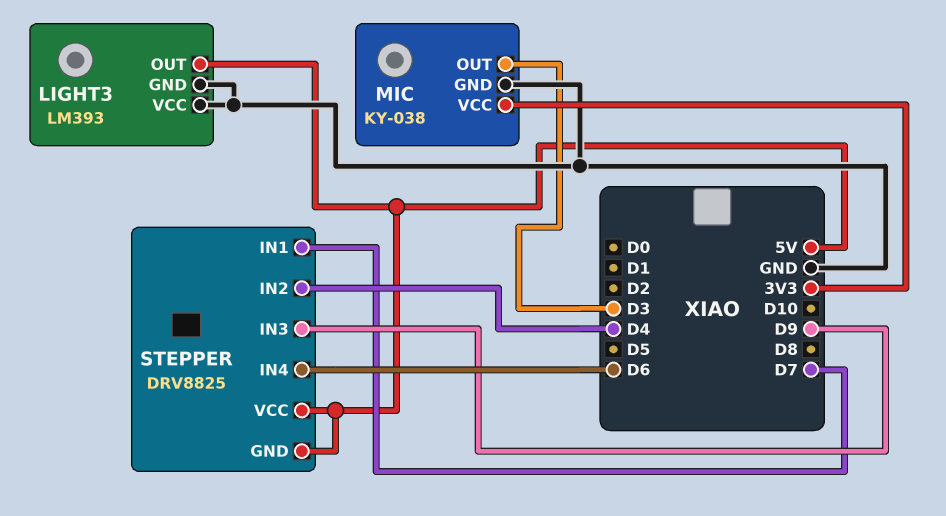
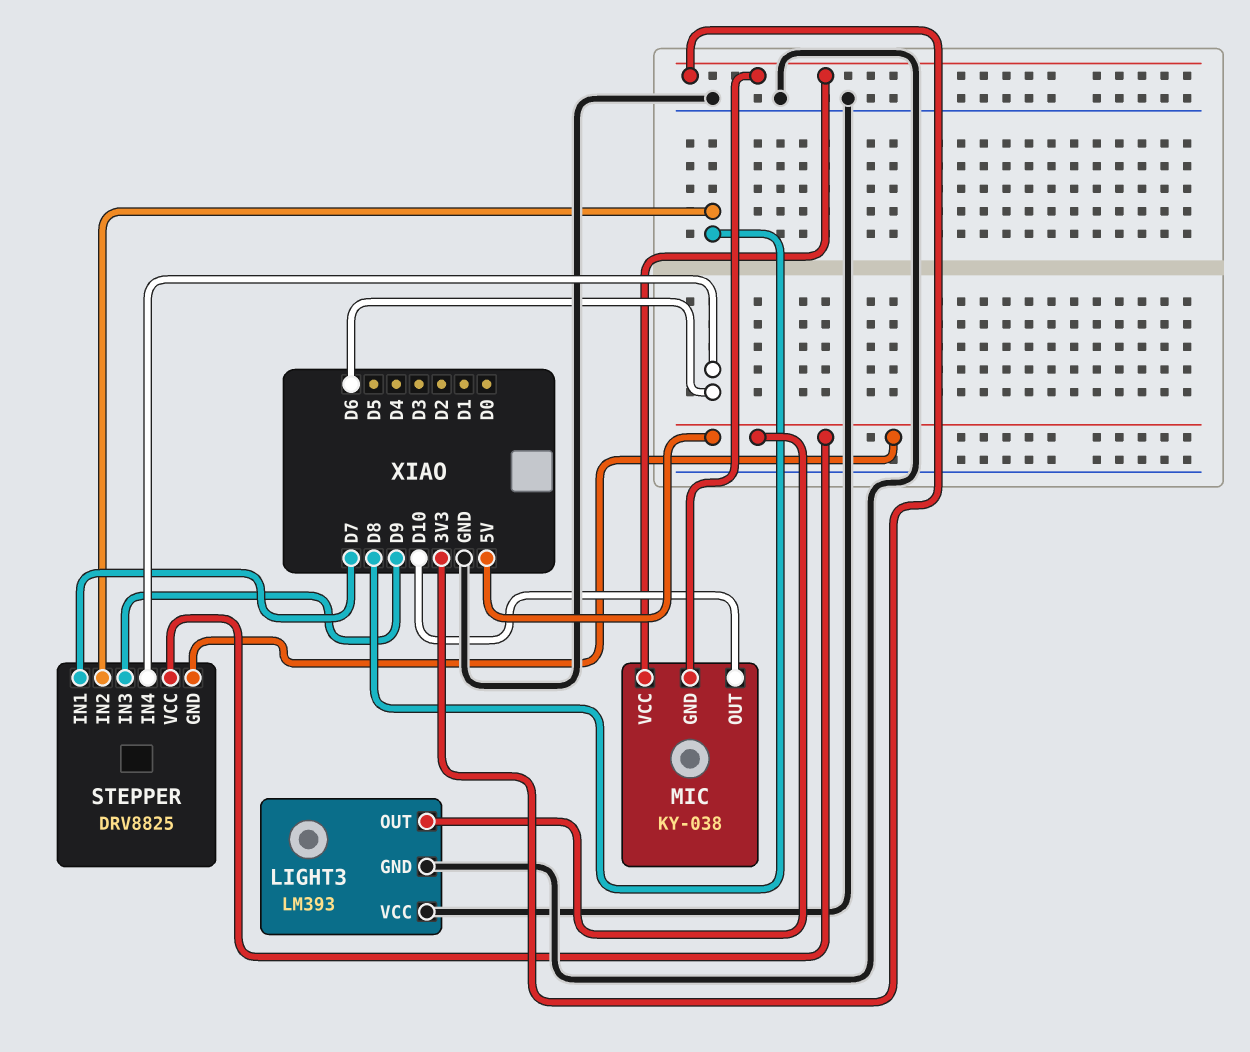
MIC pin GND: GND -> 3V3
MIC pin OUT: D3 -> D10
STEPPER pin IN2: D4 -> D8

